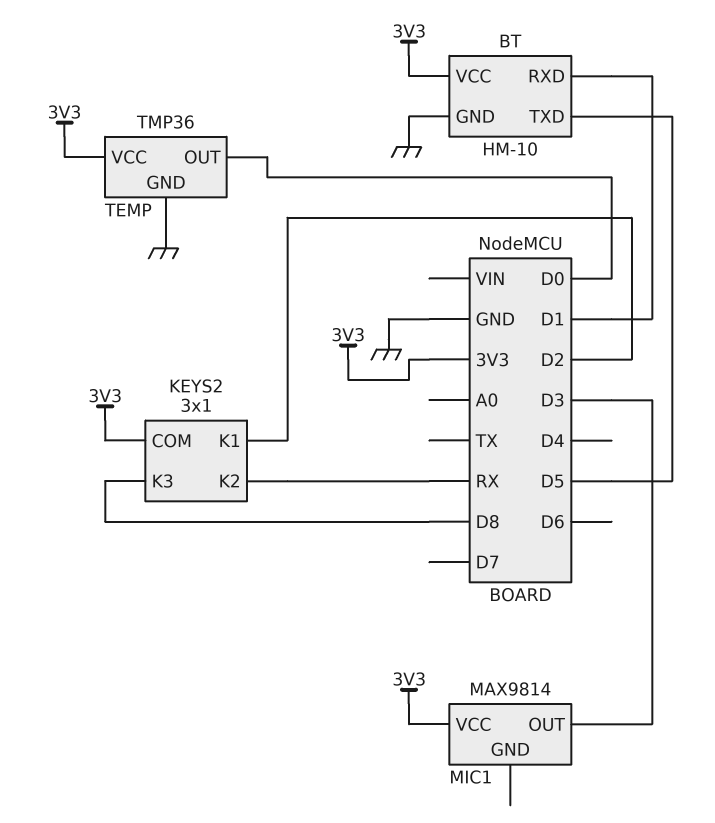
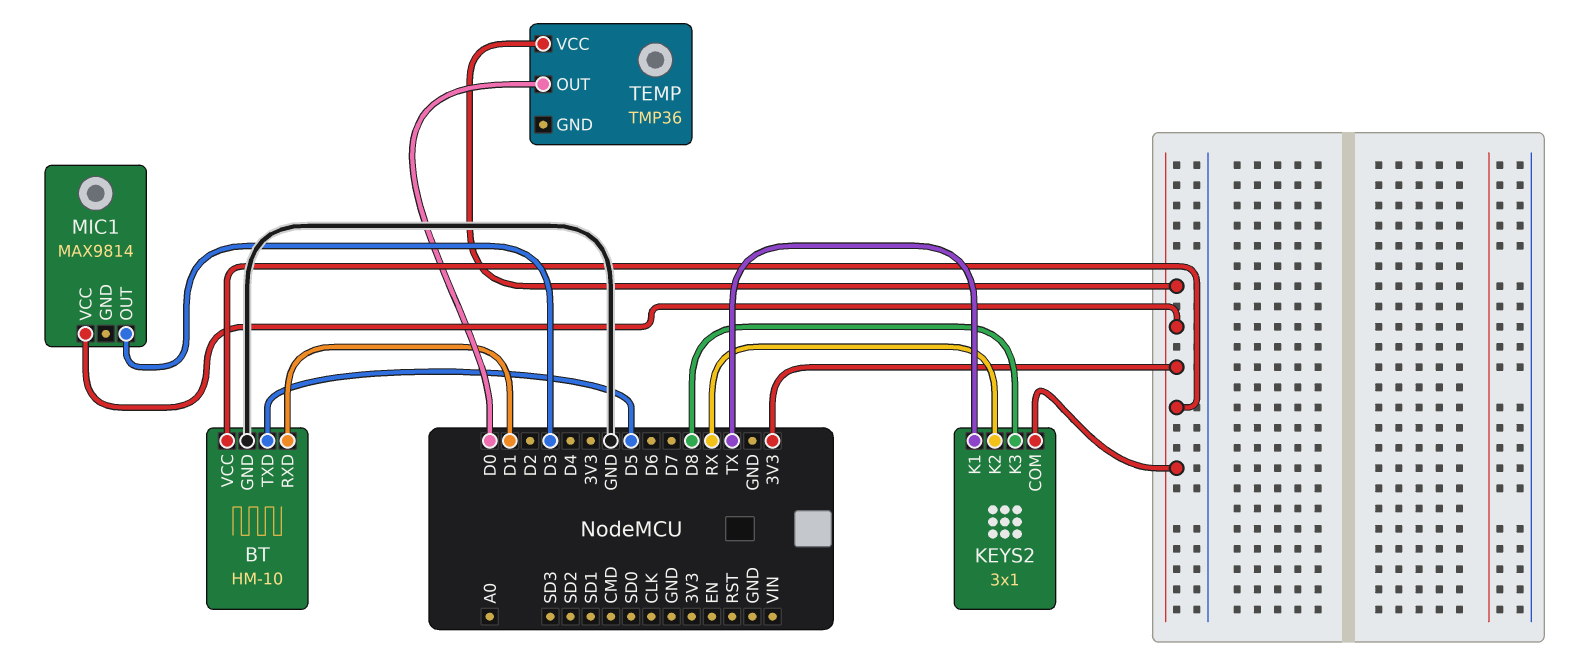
KEYS2 pin K1: D2 -> TX
TEMP pin GND: GND -> none

